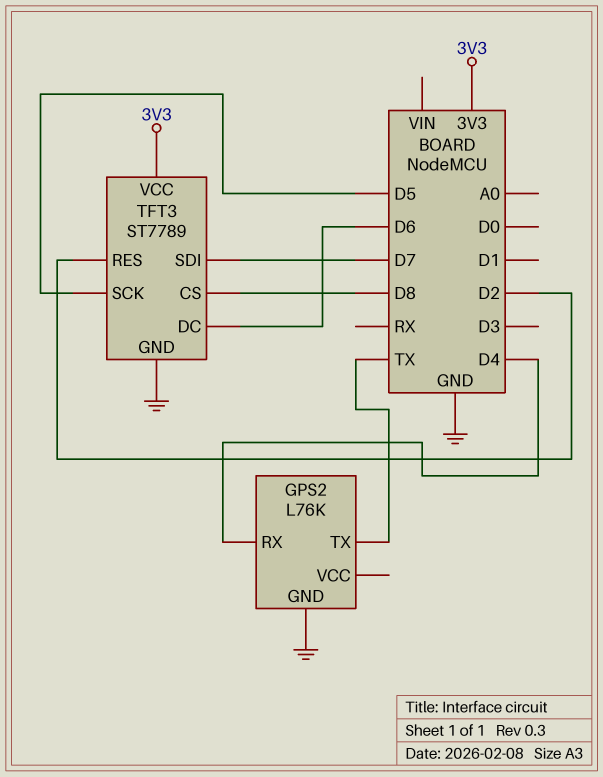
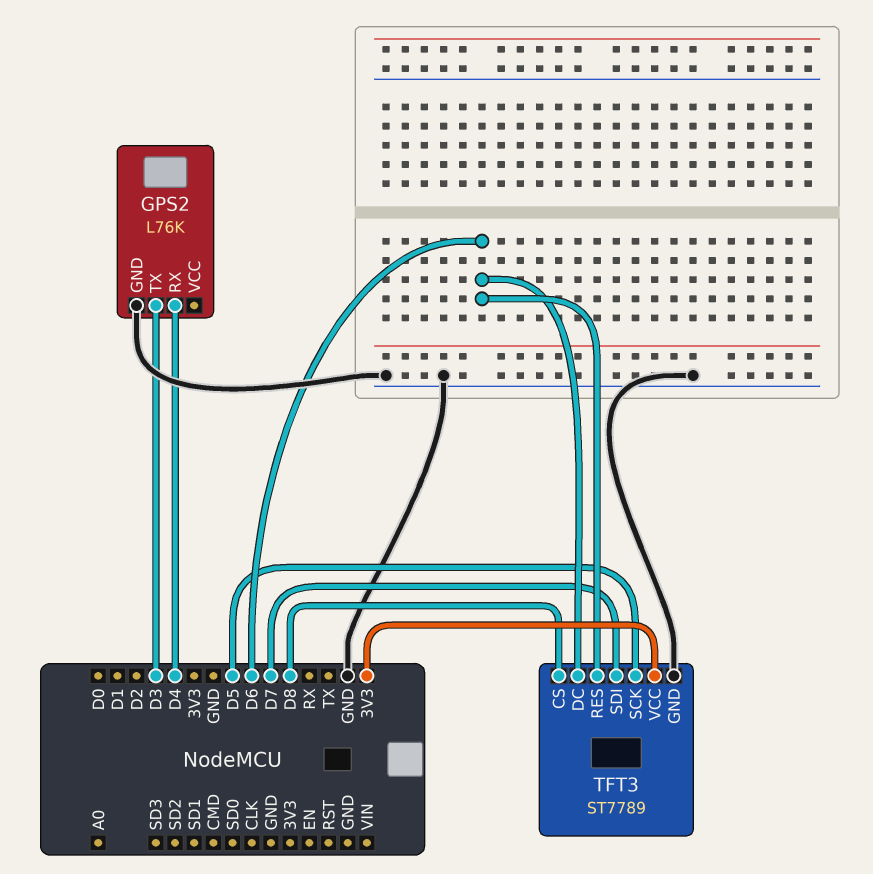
GPS2 pin TX: TX -> D3
TFT3 pin RES: D2 -> D6

